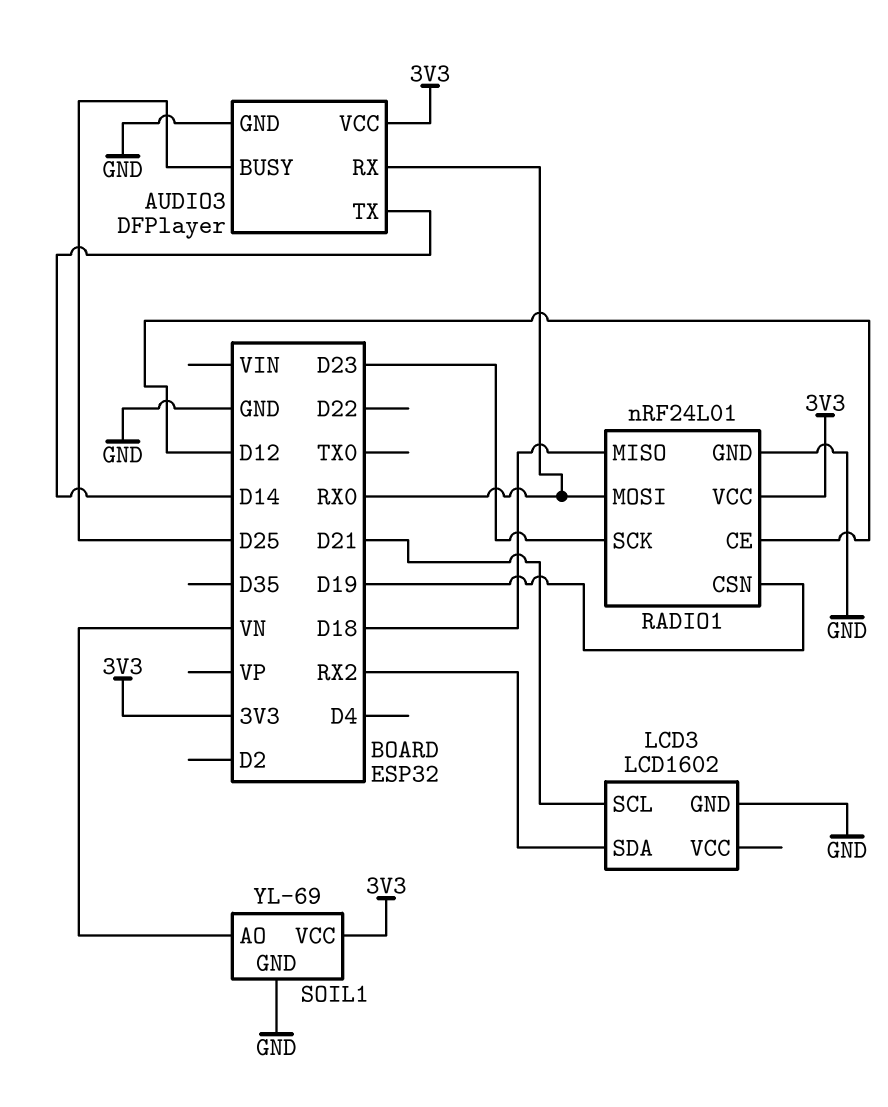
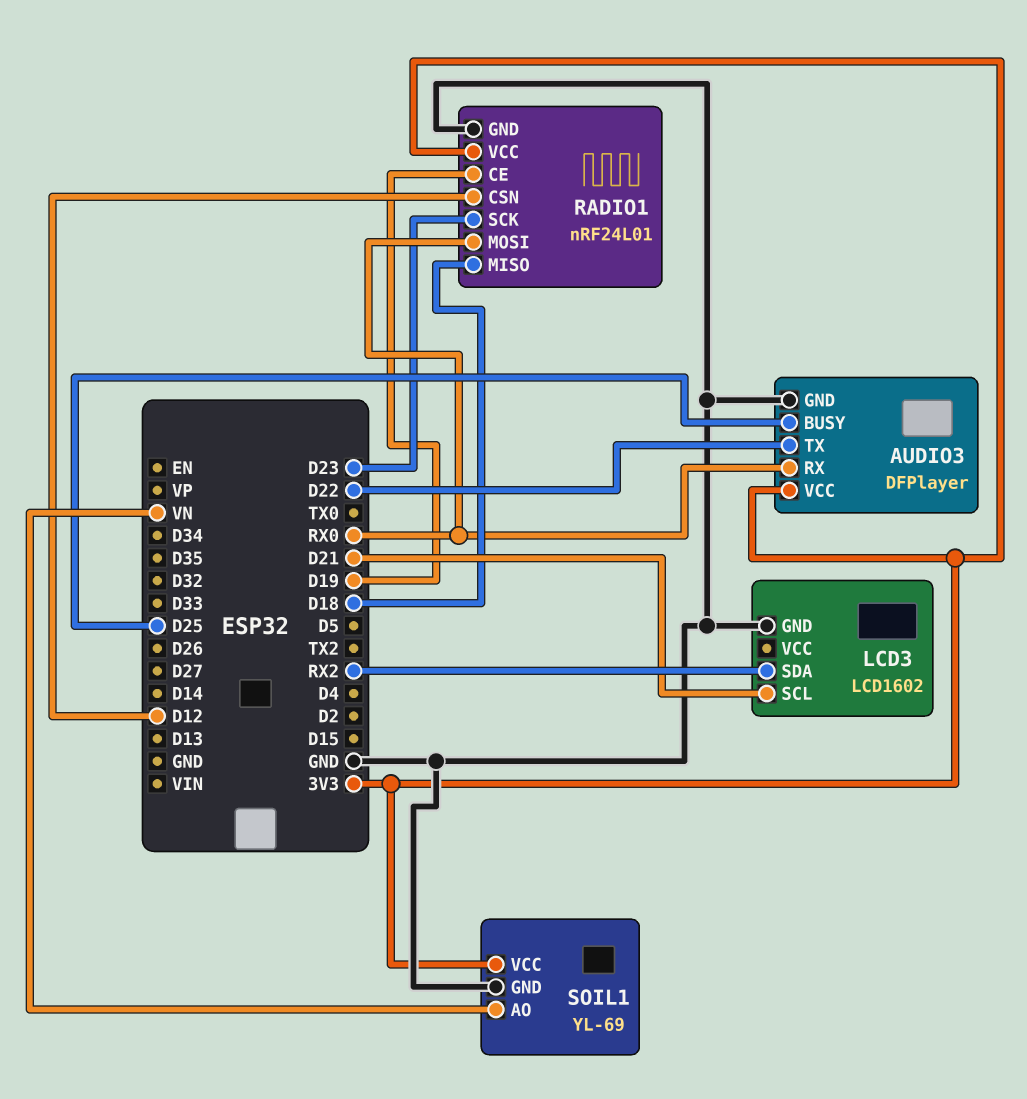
AUDIO3 pin TX: D14 -> D22
RADIO1 pin CE: D12 -> D19
RADIO1 pin CSN: D19 -> D12

